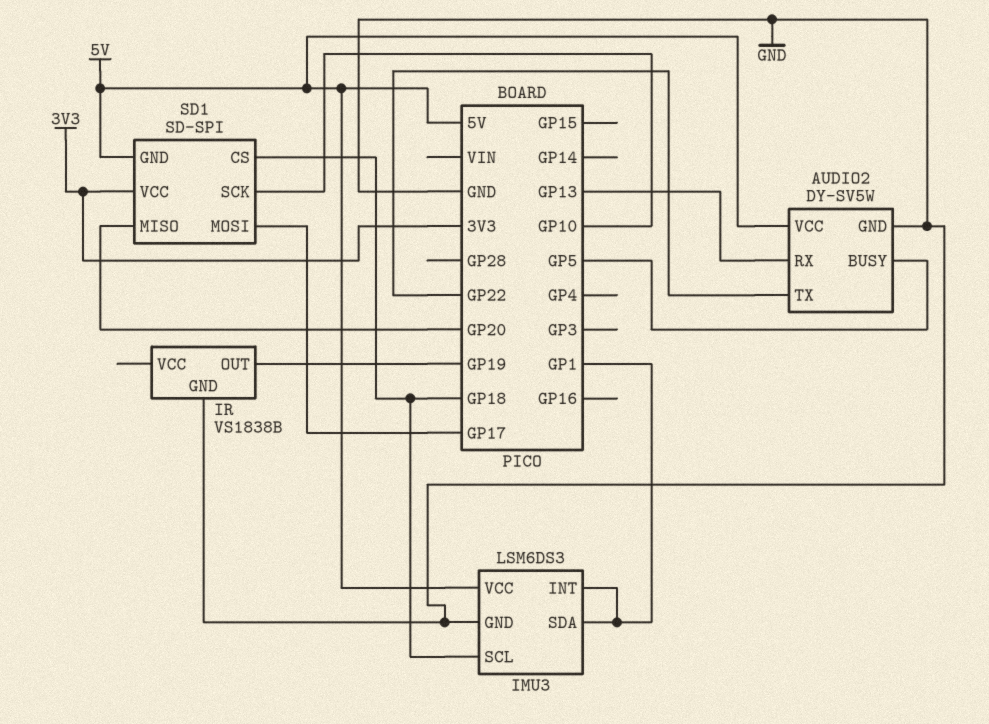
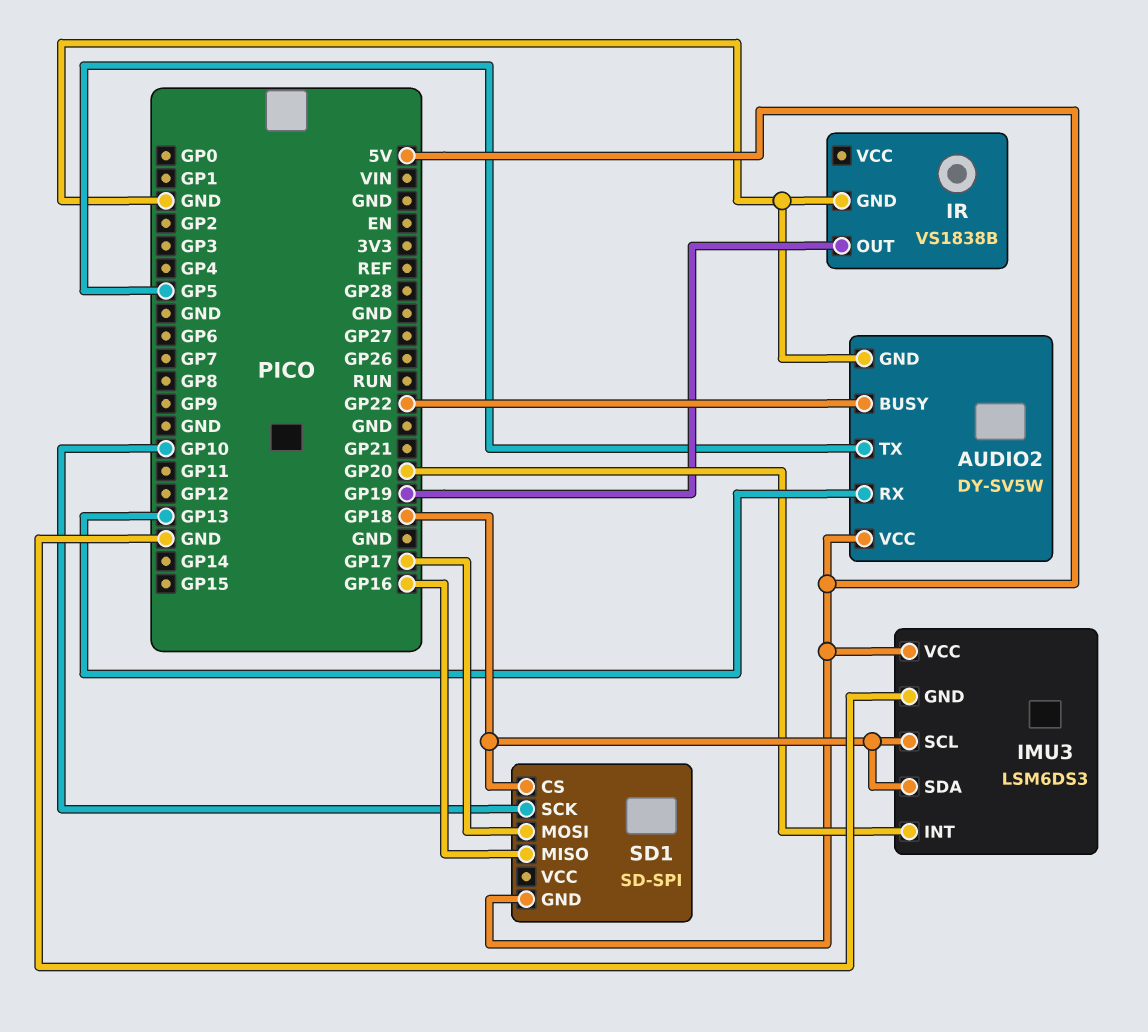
AUDIO2 pin BUSY: GP5 -> GP22
AUDIO2 pin TX: GP22 -> GP5
IMU3 pin INT: GP1 -> GP20
IMU3 pin SDA: GP1 -> GP18
SD1 pin MISO: GP20 -> GP16
SD1 pin VCC: 3V3 -> none

